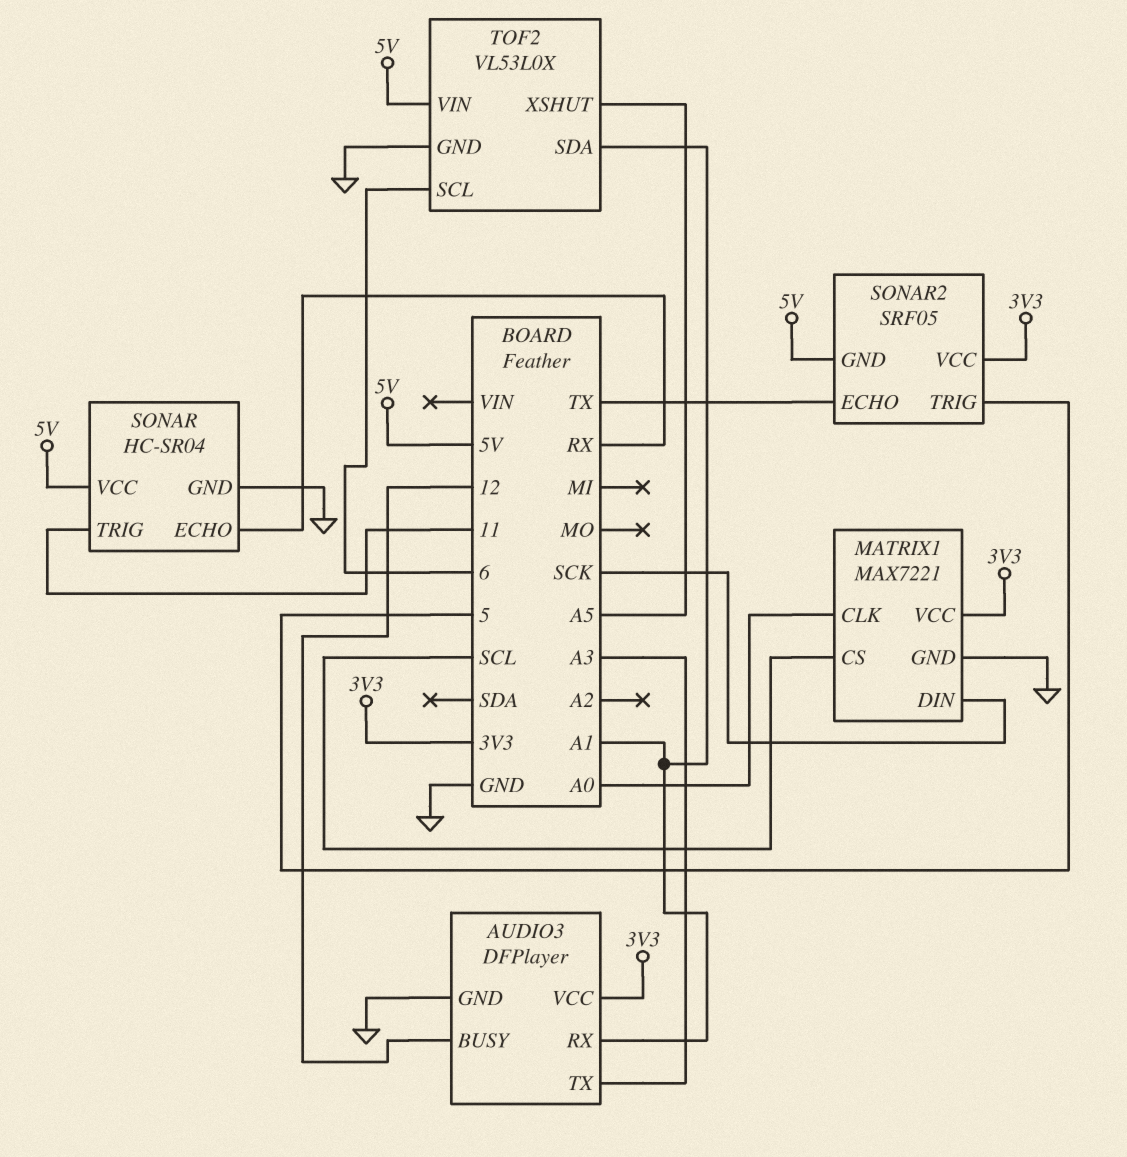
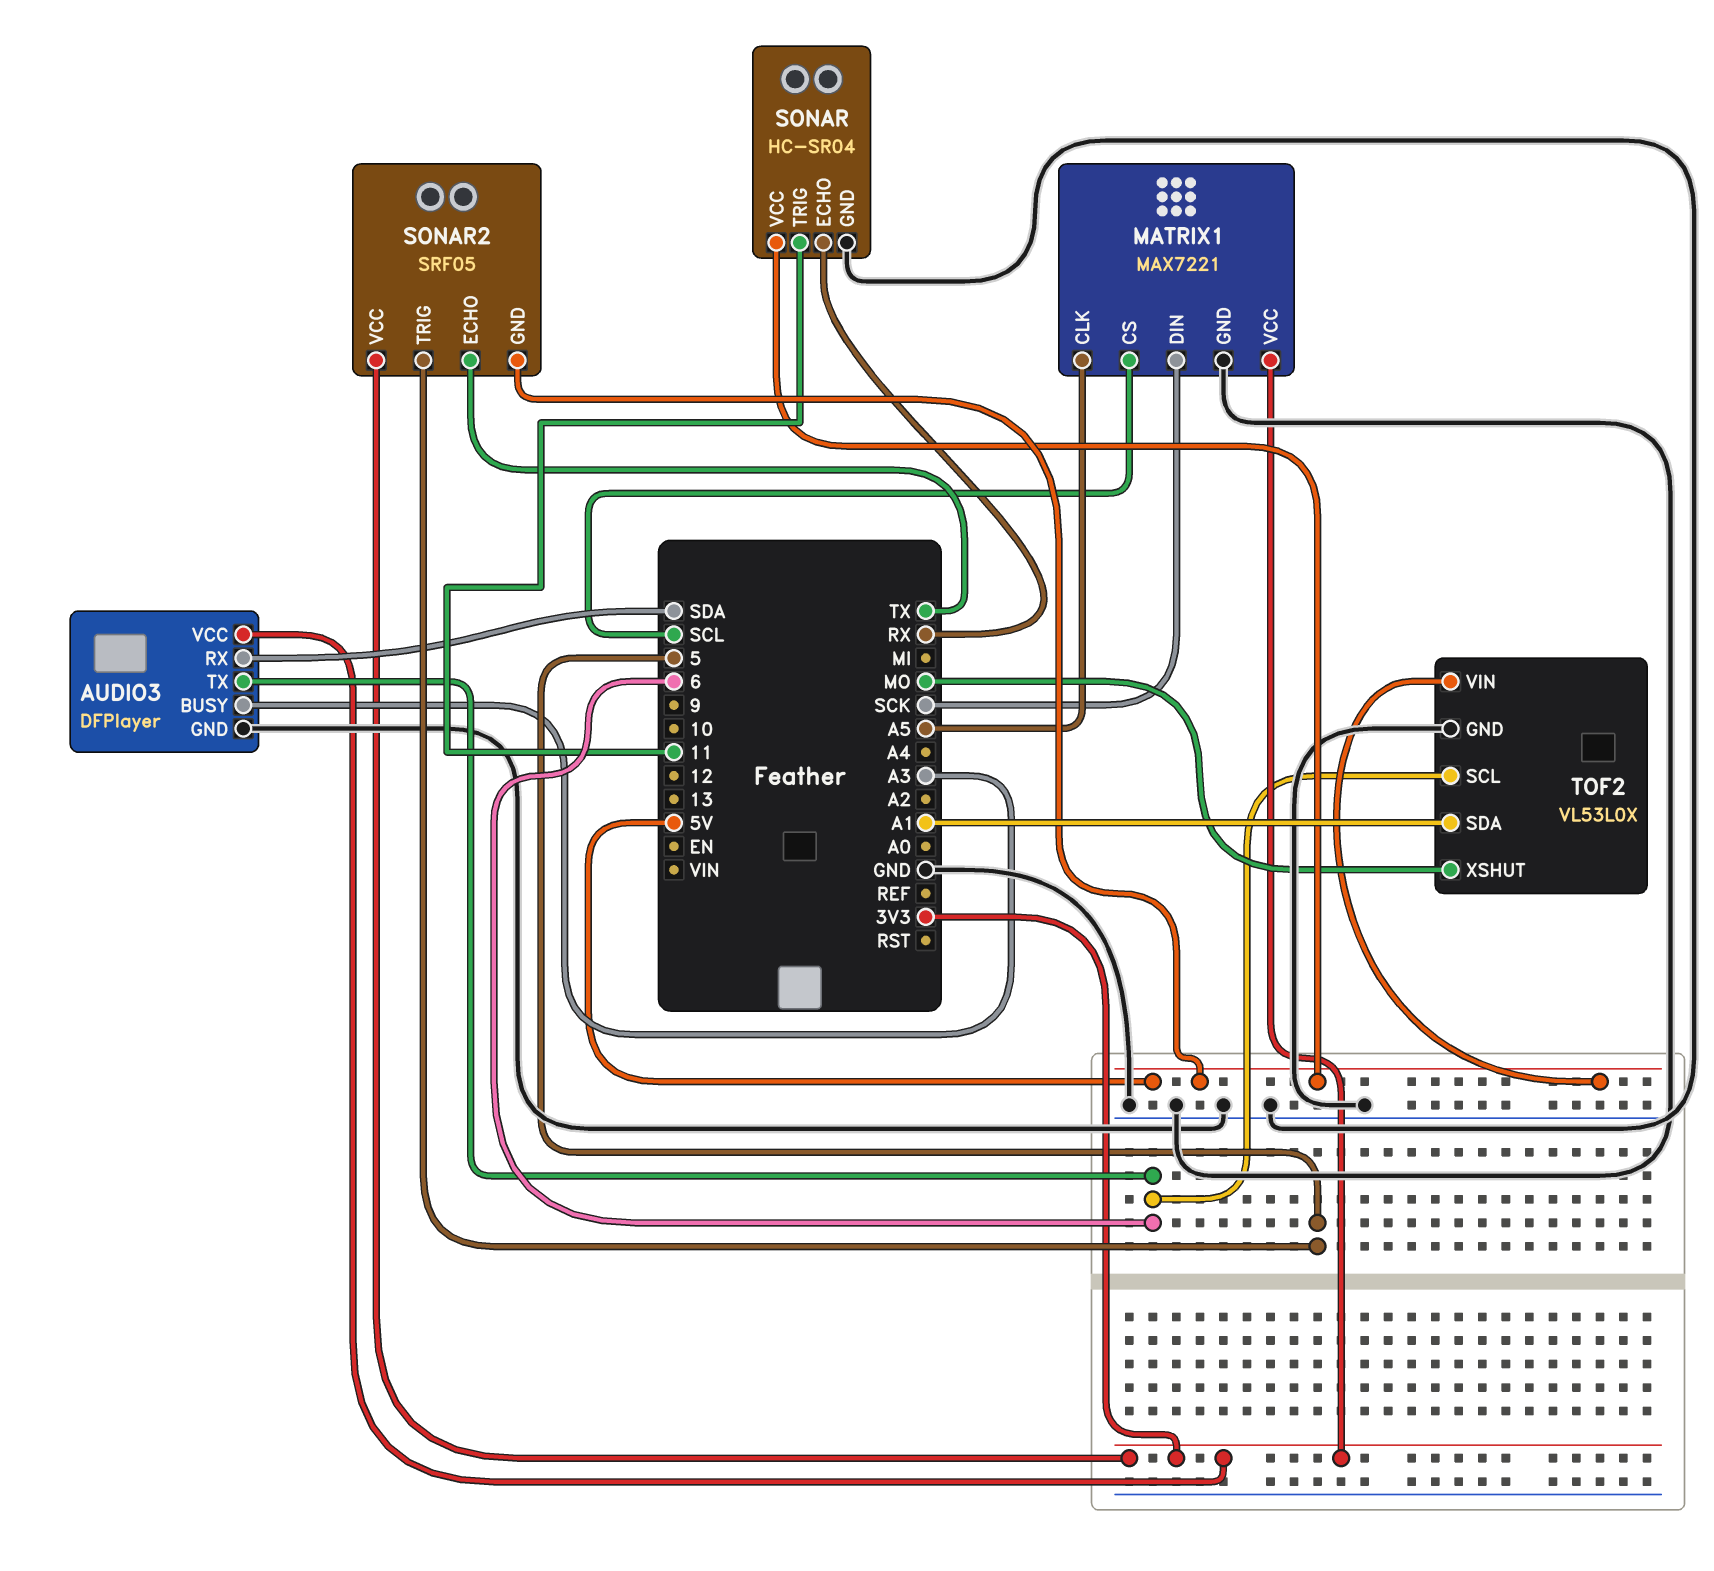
AUDIO3 pin BUSY: 12 -> A3
AUDIO3 pin RX: A1 -> SDA
AUDIO3 pin TX: A3 -> 6
MATRIX1 pin CLK: A0 -> A5
TOF2 pin XSHUT: A5 -> MO

